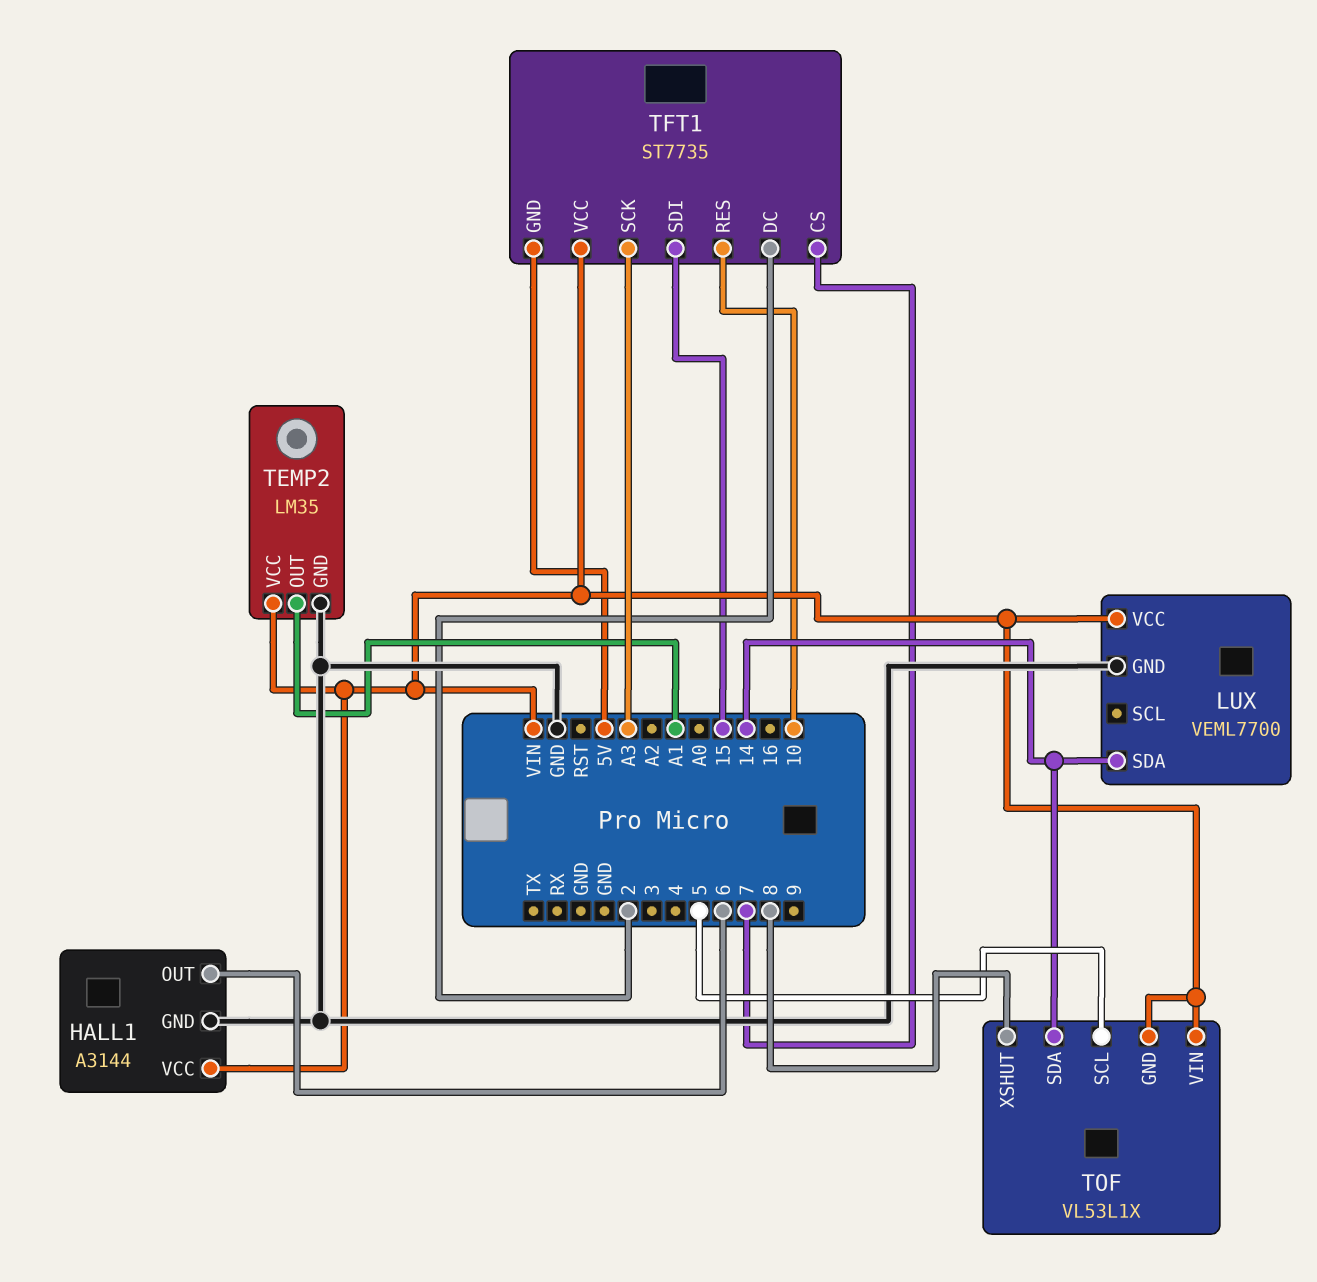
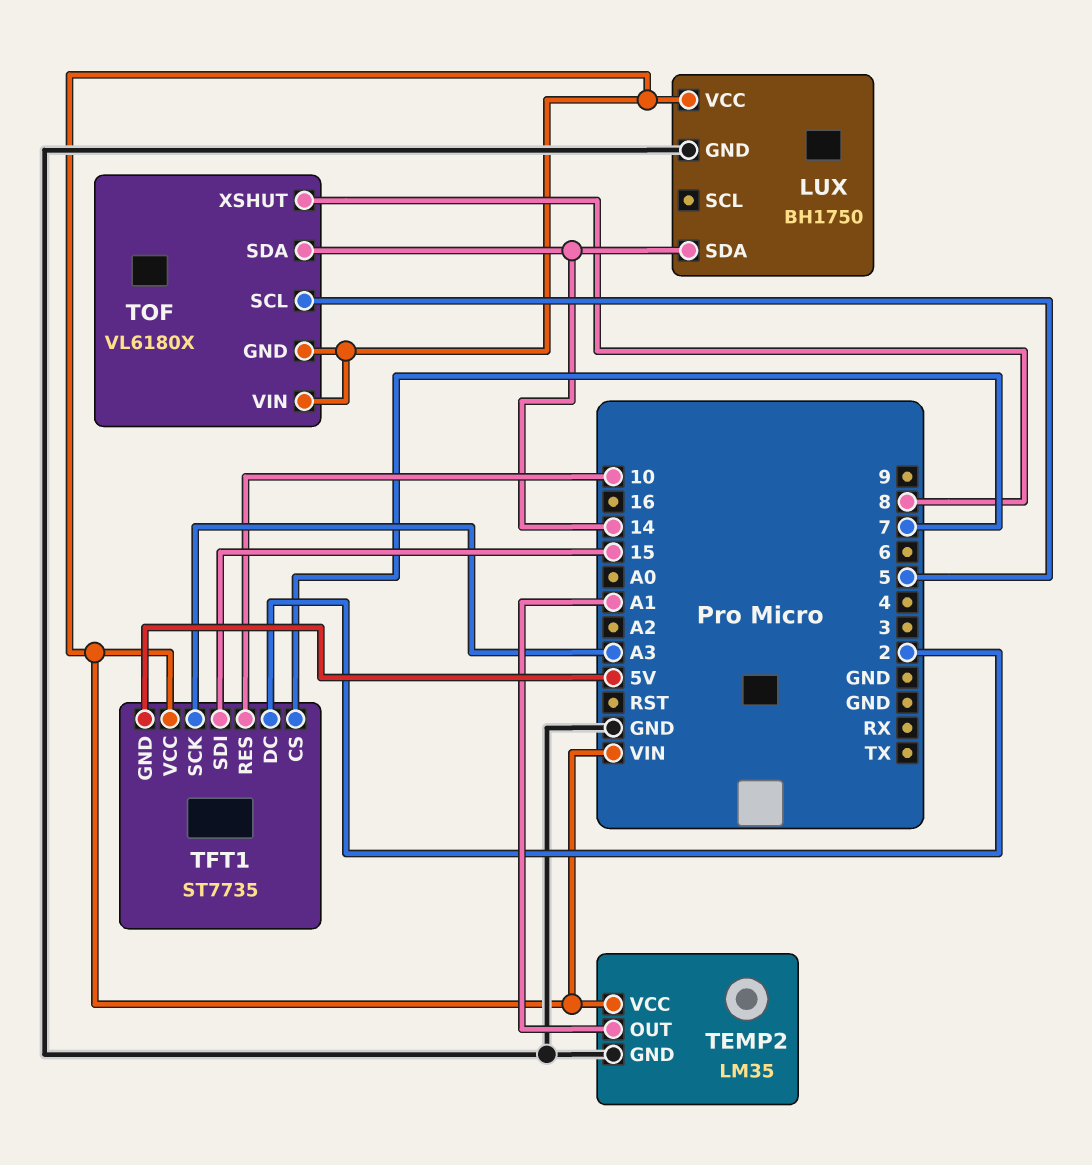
HALL1: A3144 -> none
HALL1 pin GND: GND -> none
HALL1 pin OUT: 6 -> none
HALL1 pin VCC: VIN -> none
LUX: VEML7700 -> BH1750
TOF: VL53L1X -> VL6180X

